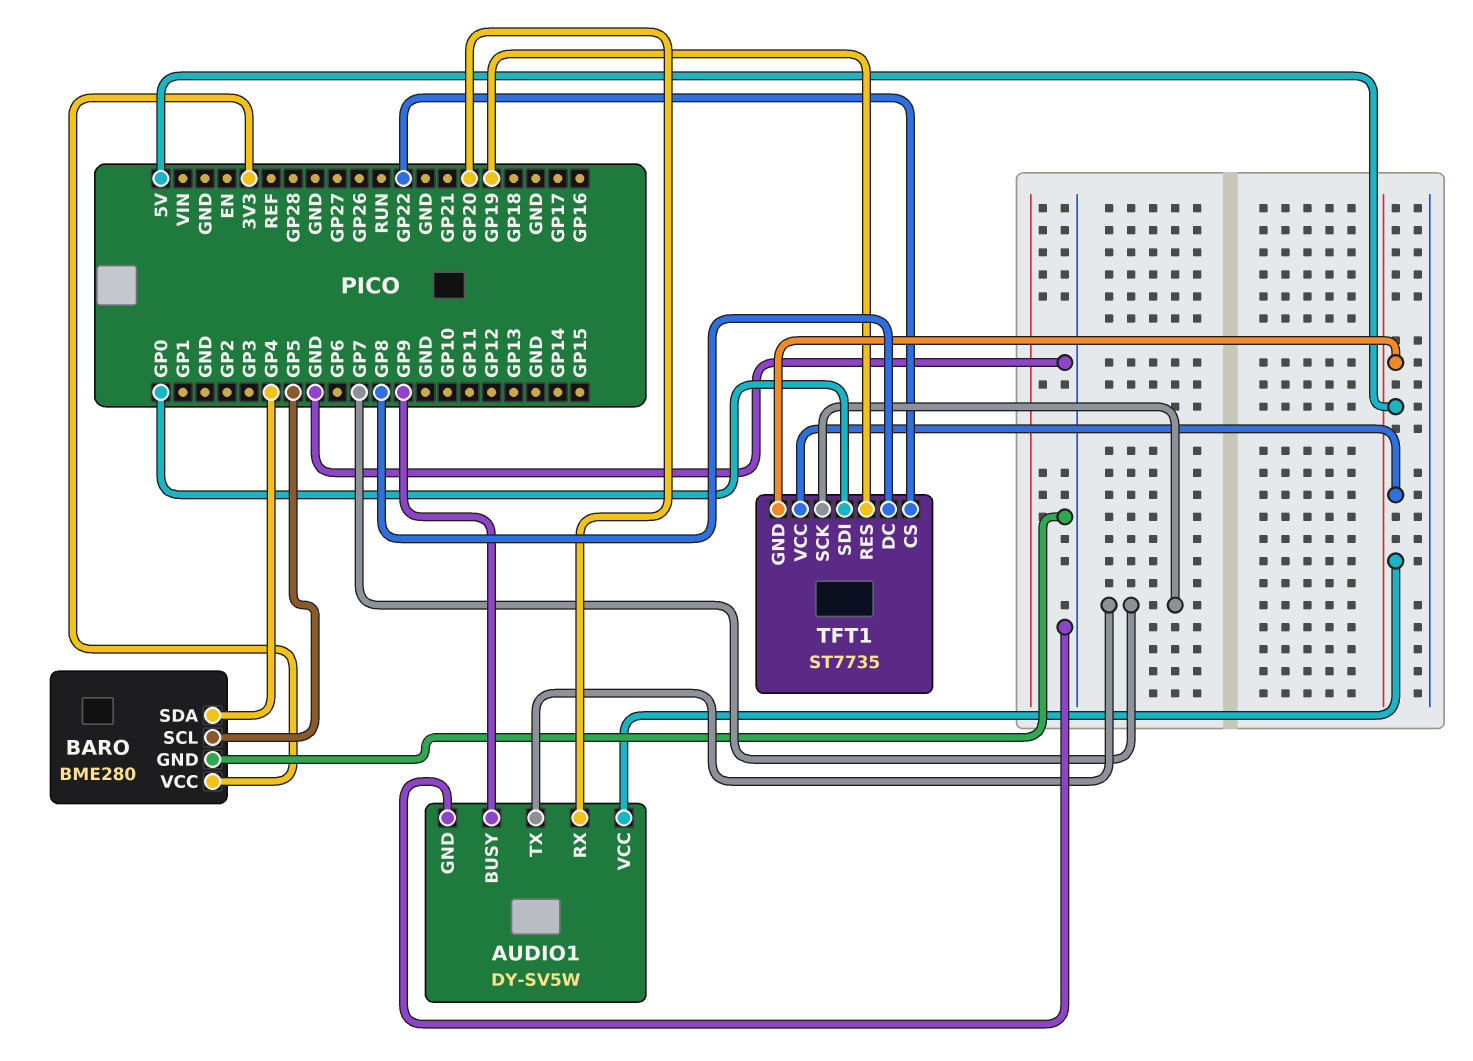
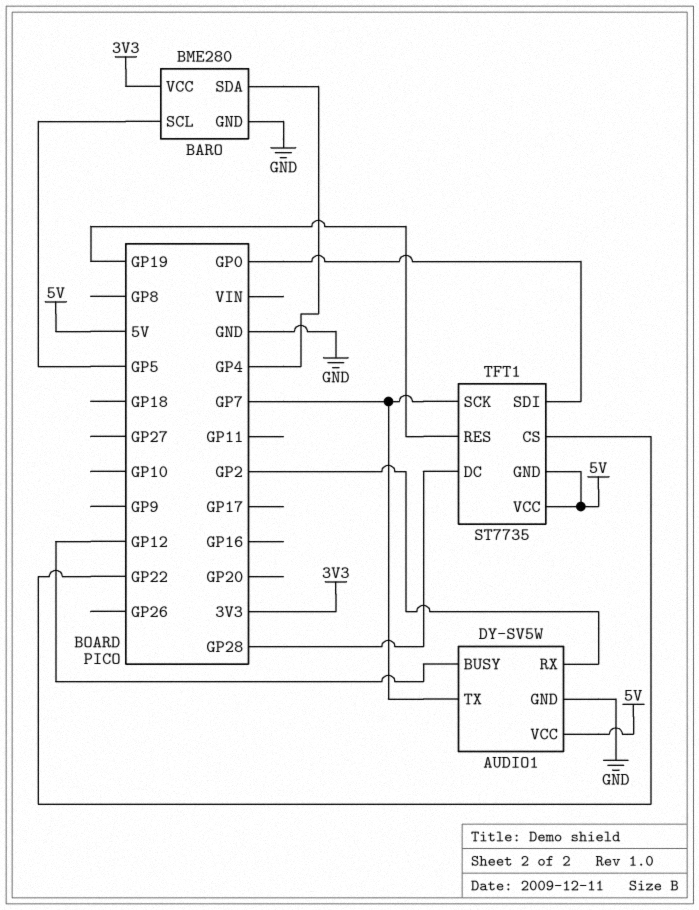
AUDIO1 pin BUSY: GP9 -> GP12
AUDIO1 pin RX: GP20 -> GP2
TFT1 pin DC: GP8 -> GP28

